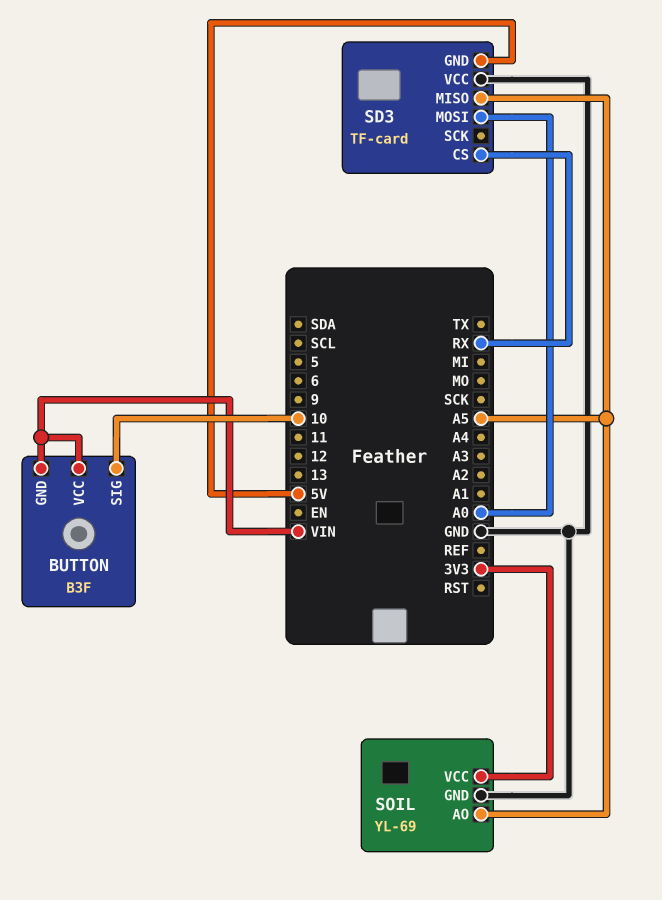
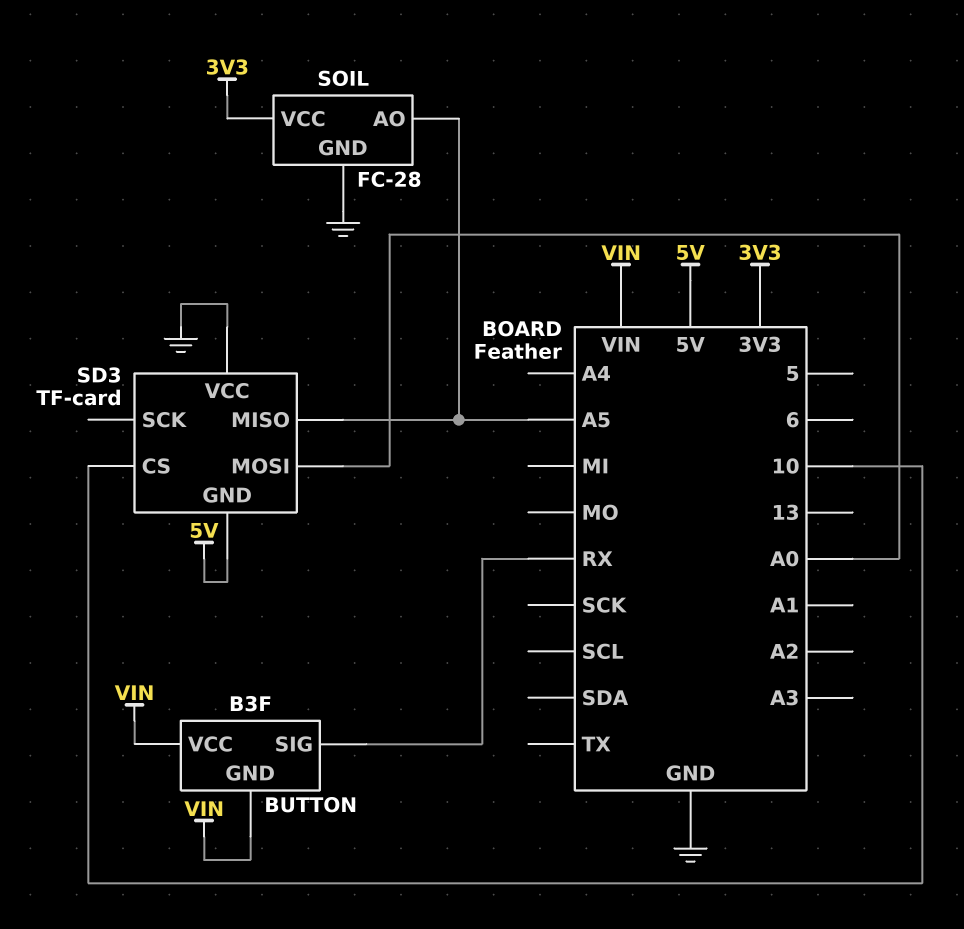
BUTTON pin SIG: 10 -> RX
SD3 pin CS: RX -> 10
SOIL: YL-69 -> FC-28

